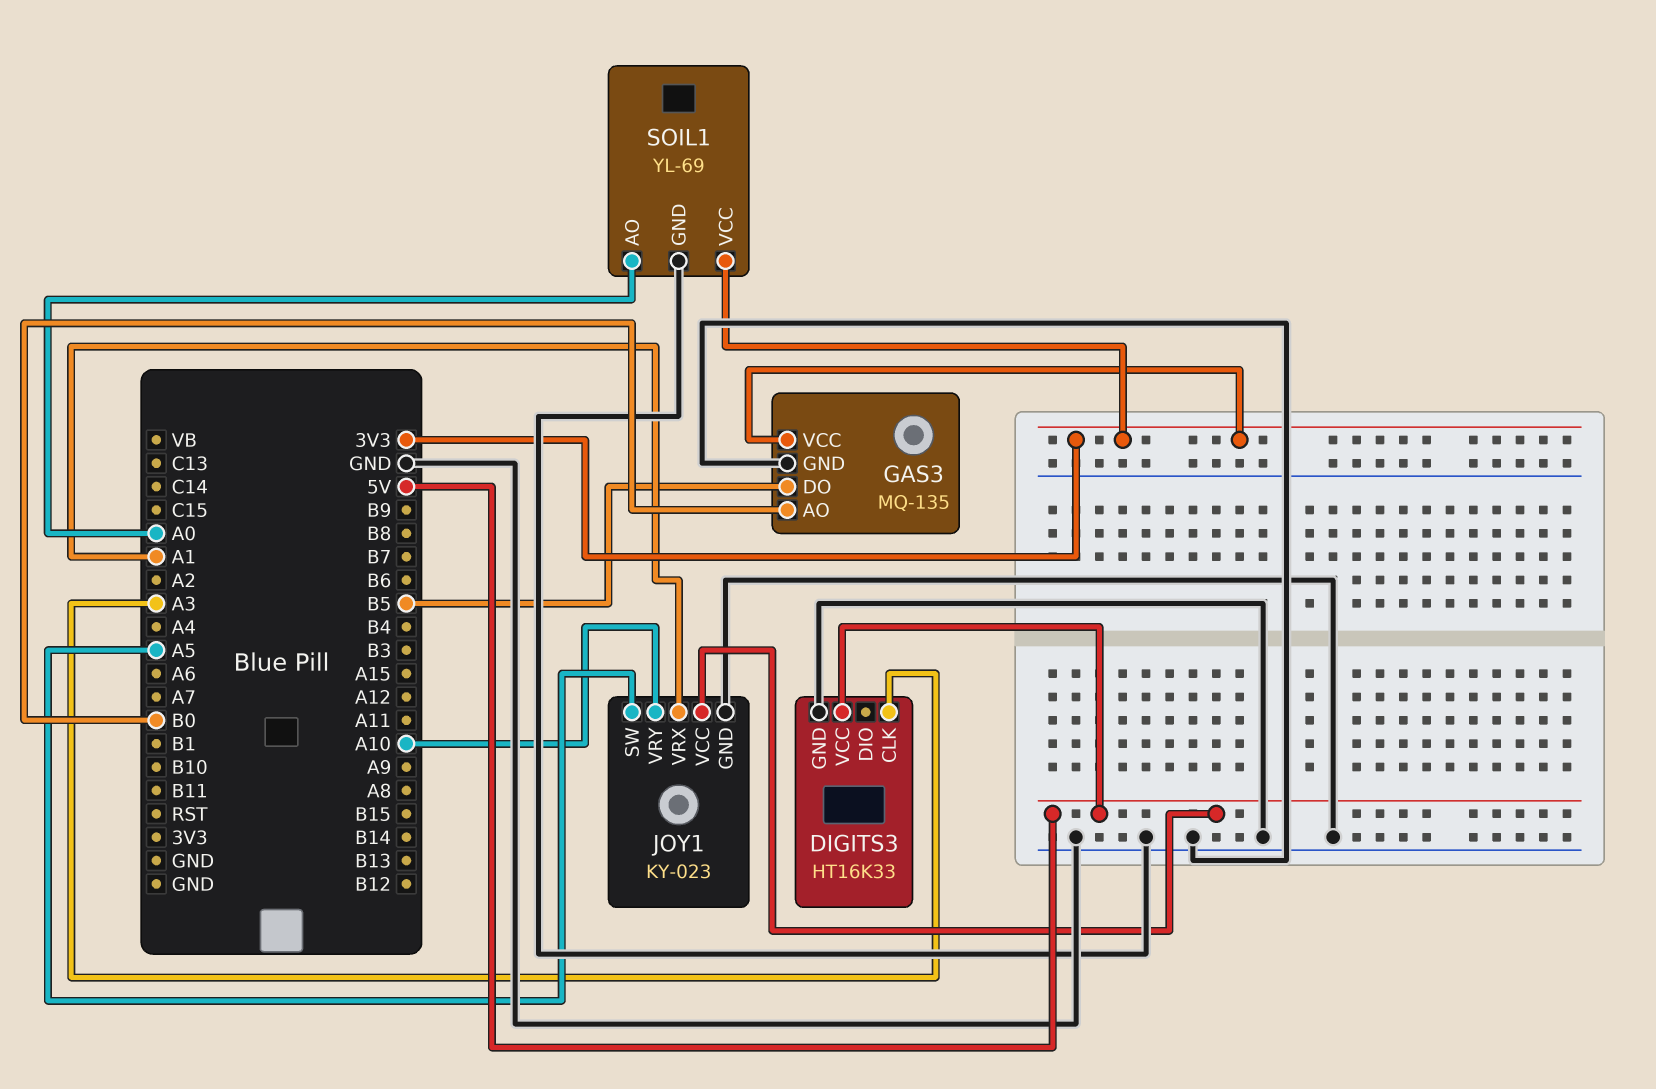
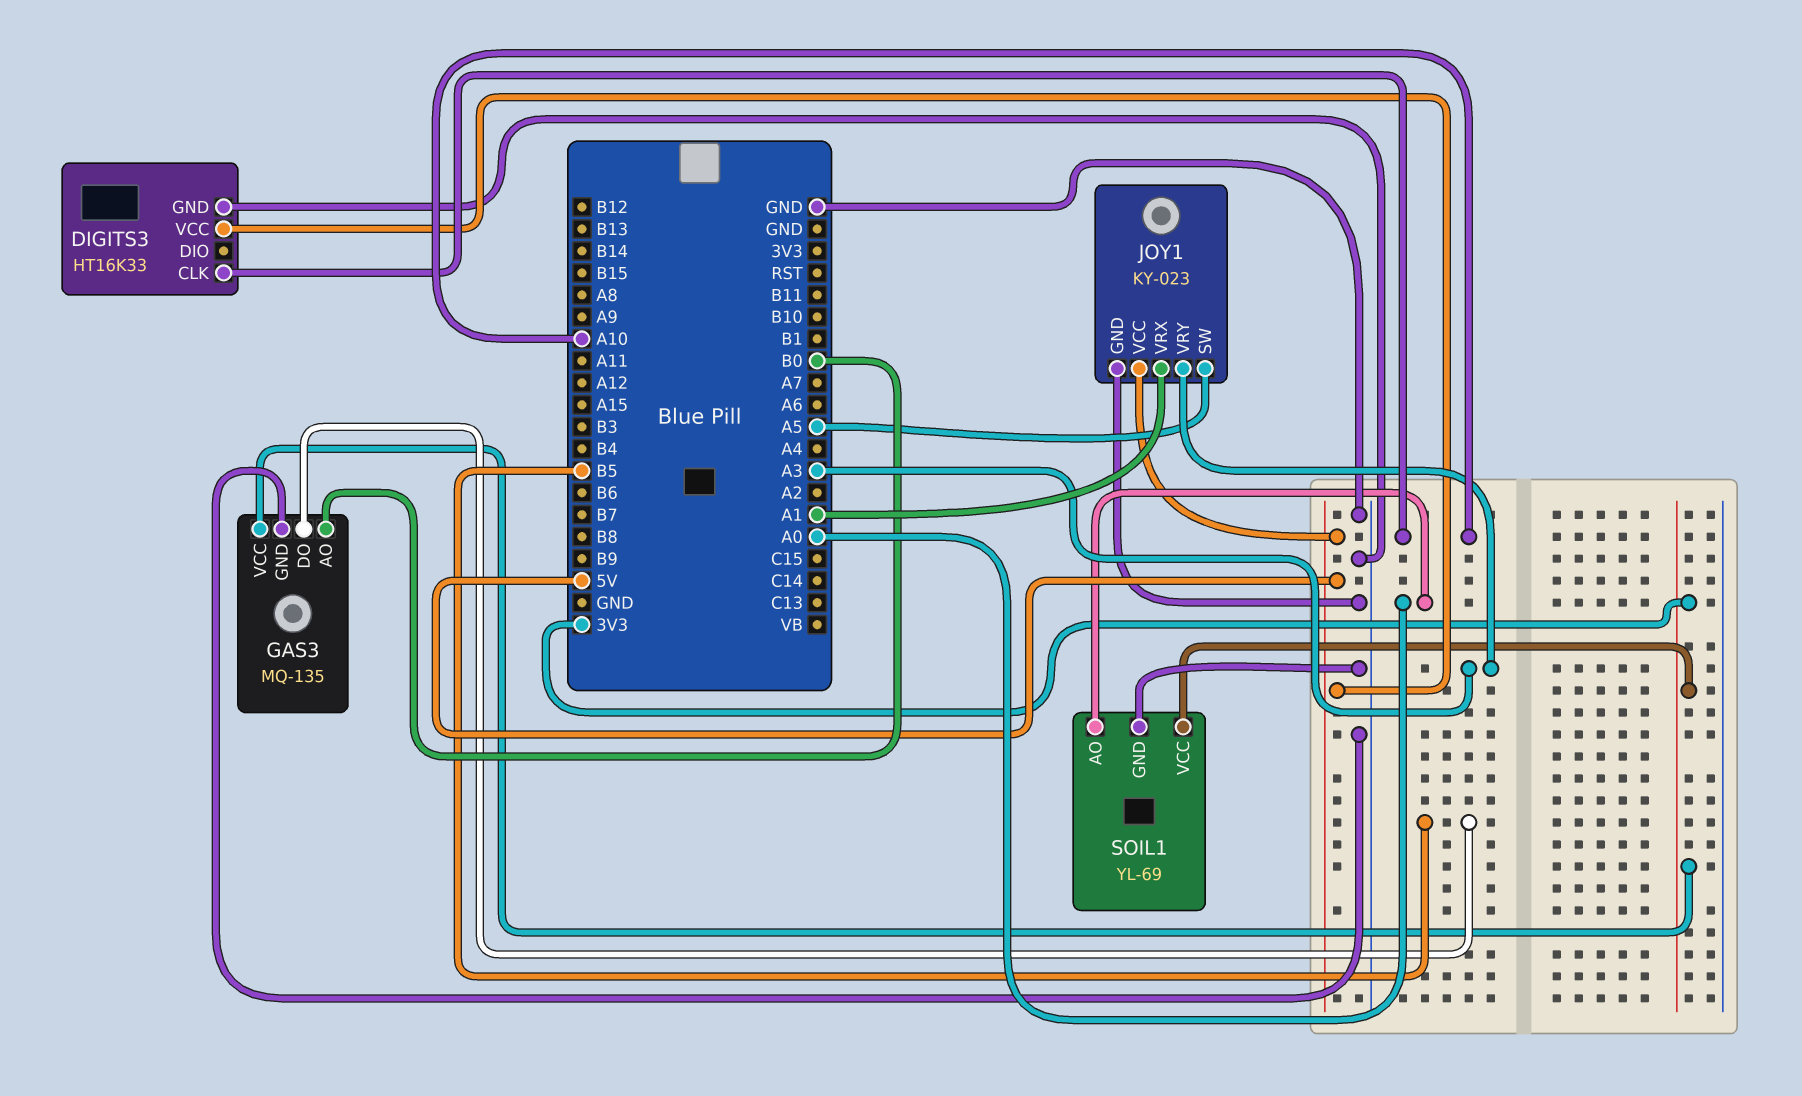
DIGITS3 pin CLK: A3 -> A10
JOY1 pin VRY: A10 -> A3

